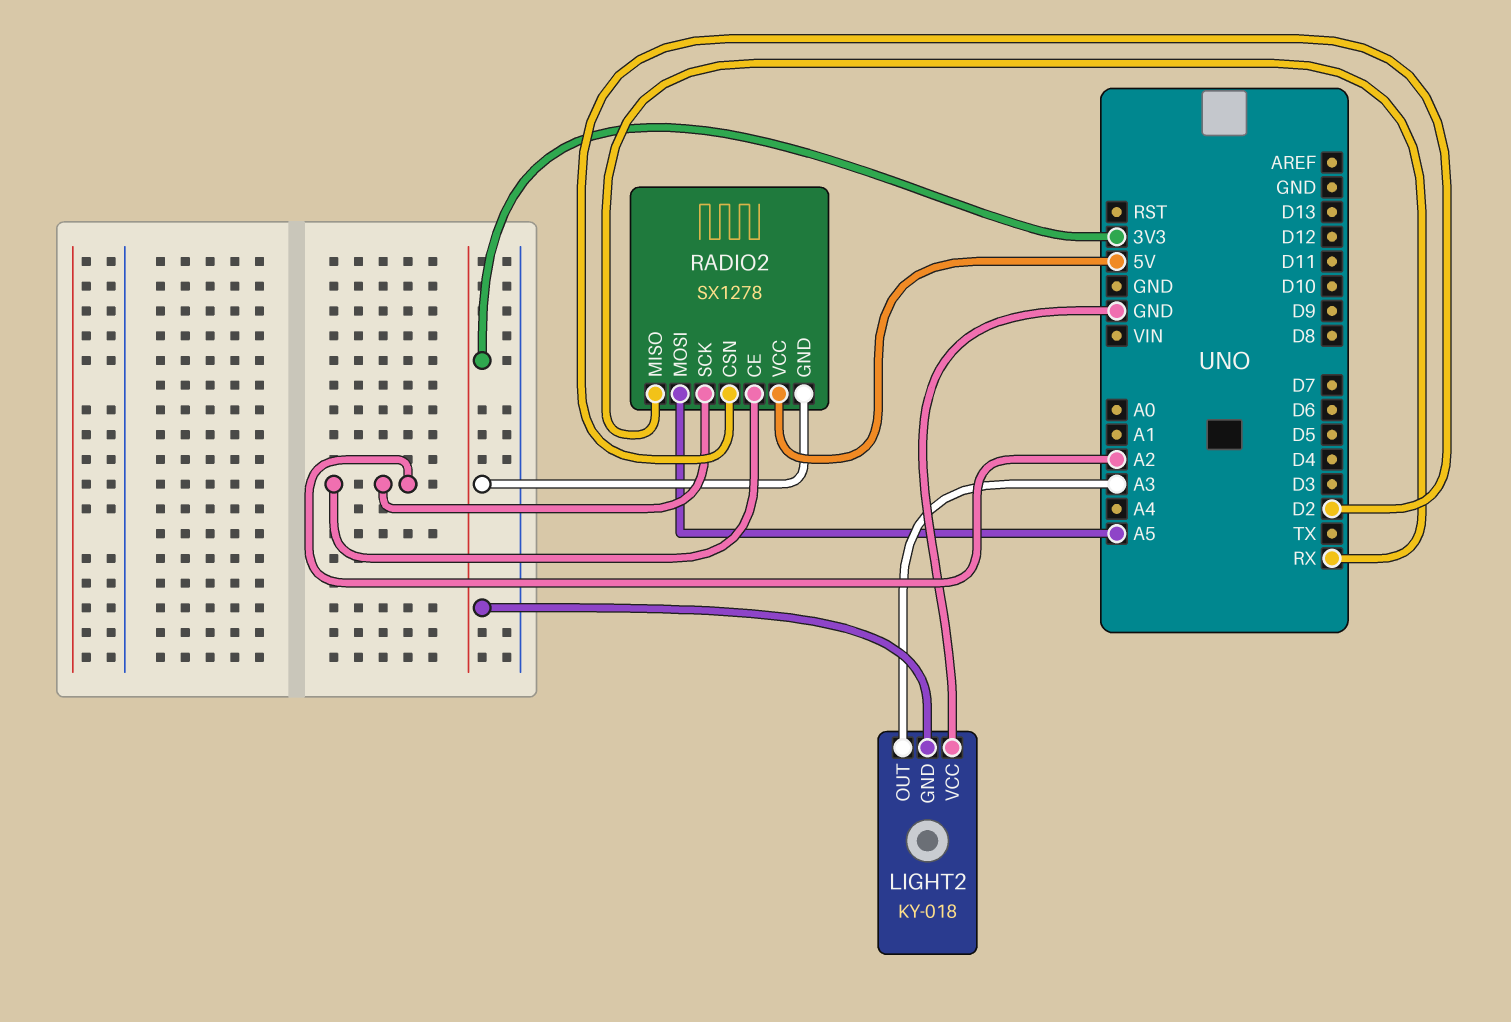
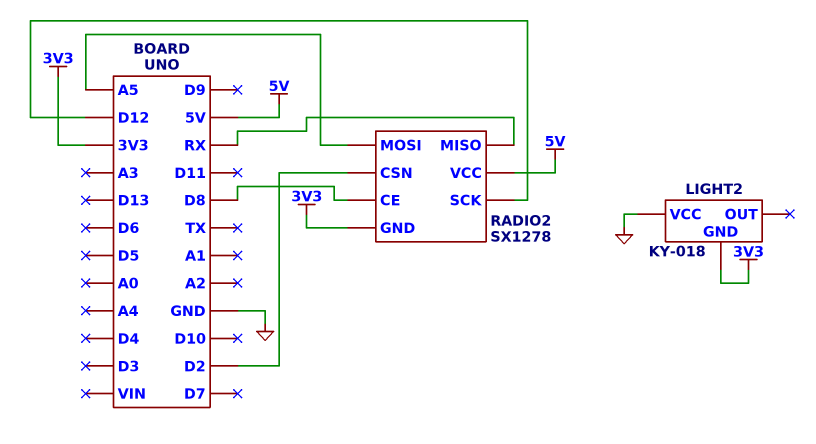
LIGHT2 pin OUT: A3 -> none
RADIO2 pin CE: A2 -> D8
RADIO2 pin SCK: A2 -> D12

